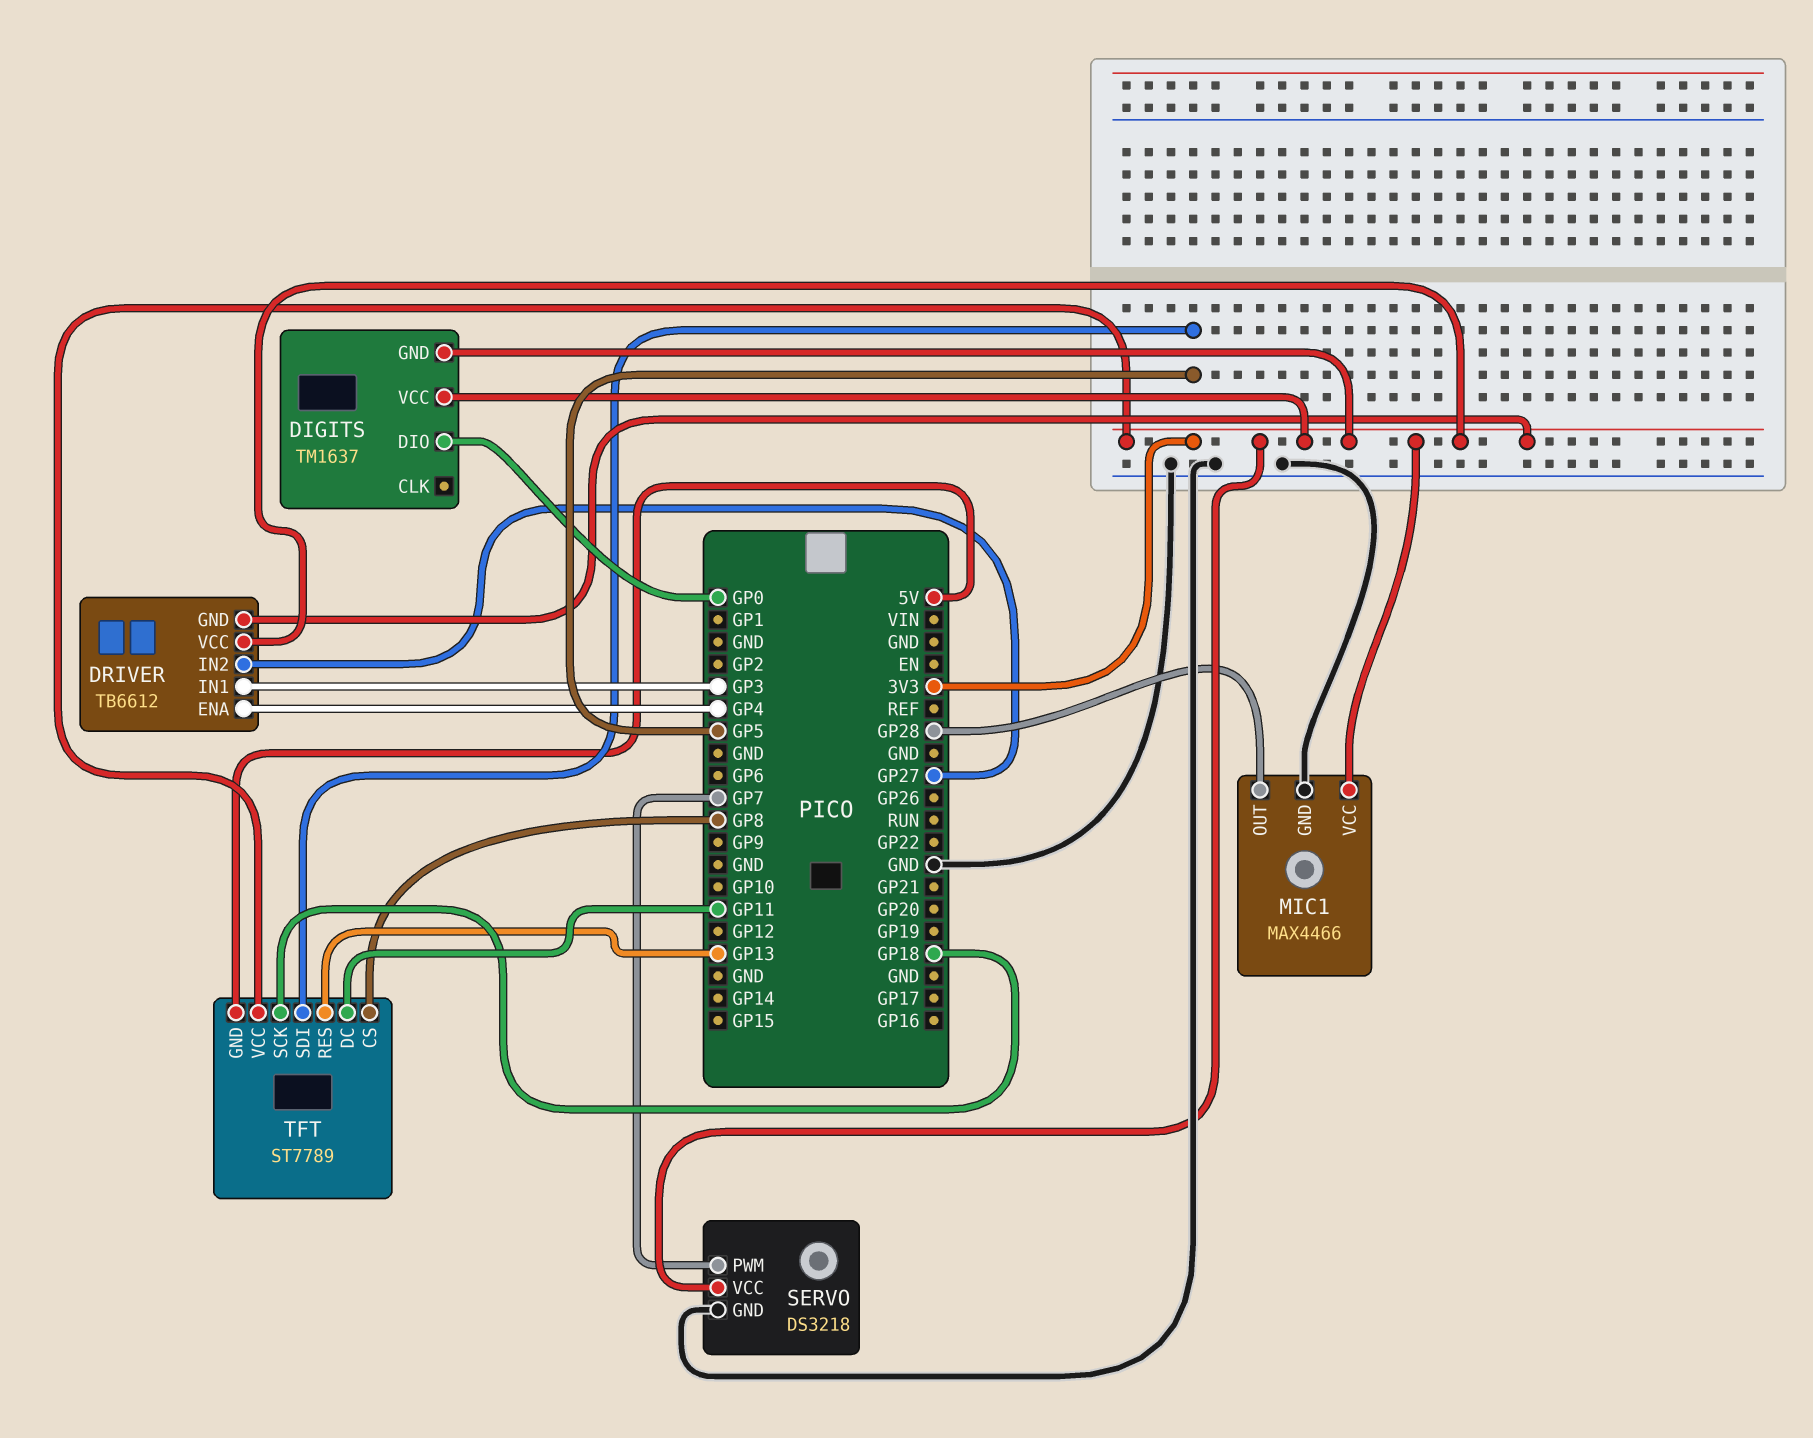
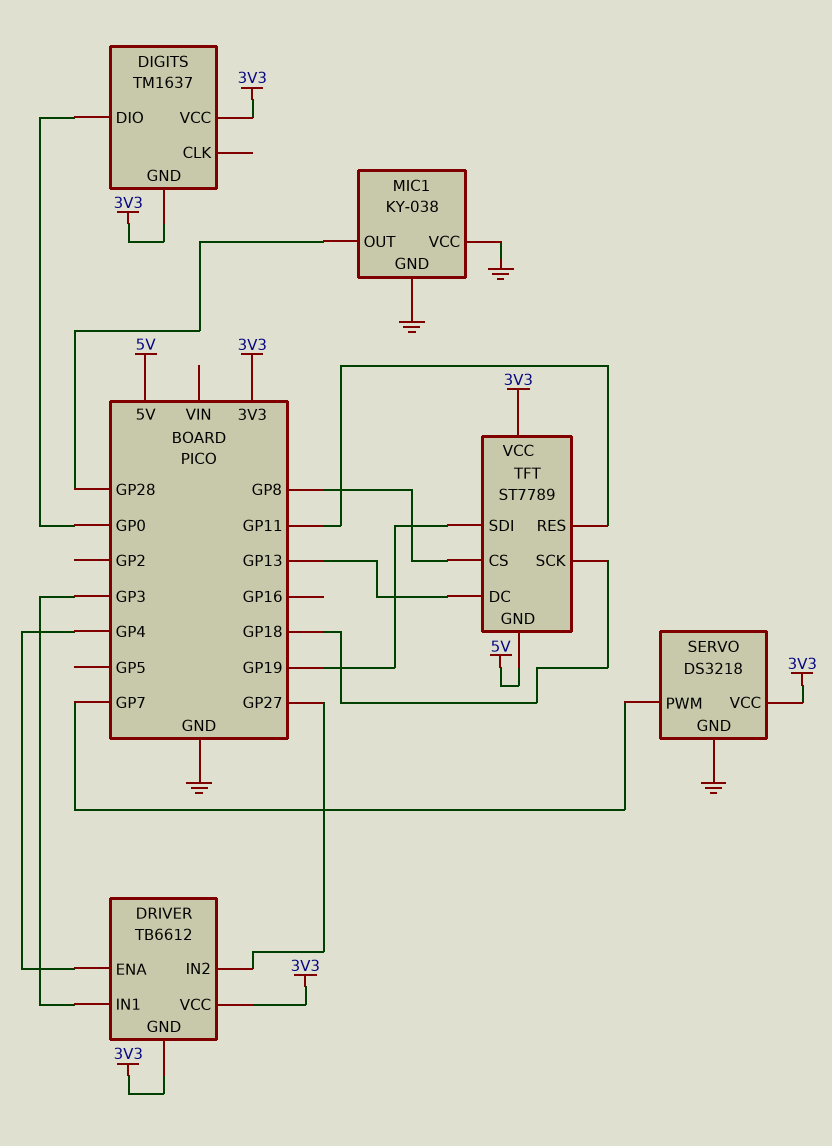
MIC1: MAX4466 -> KY-038
MIC1 pin VCC: 3V3 -> GND
TFT pin DC: GP11 -> GP13
TFT pin RES: GP13 -> GP11
TFT pin SDI: GP5 -> GP19

